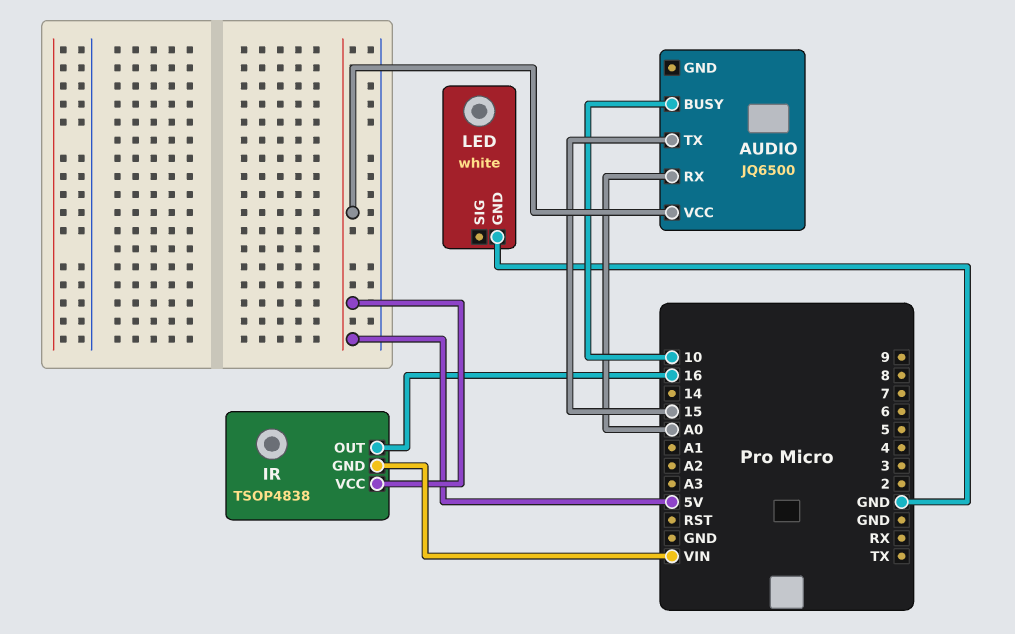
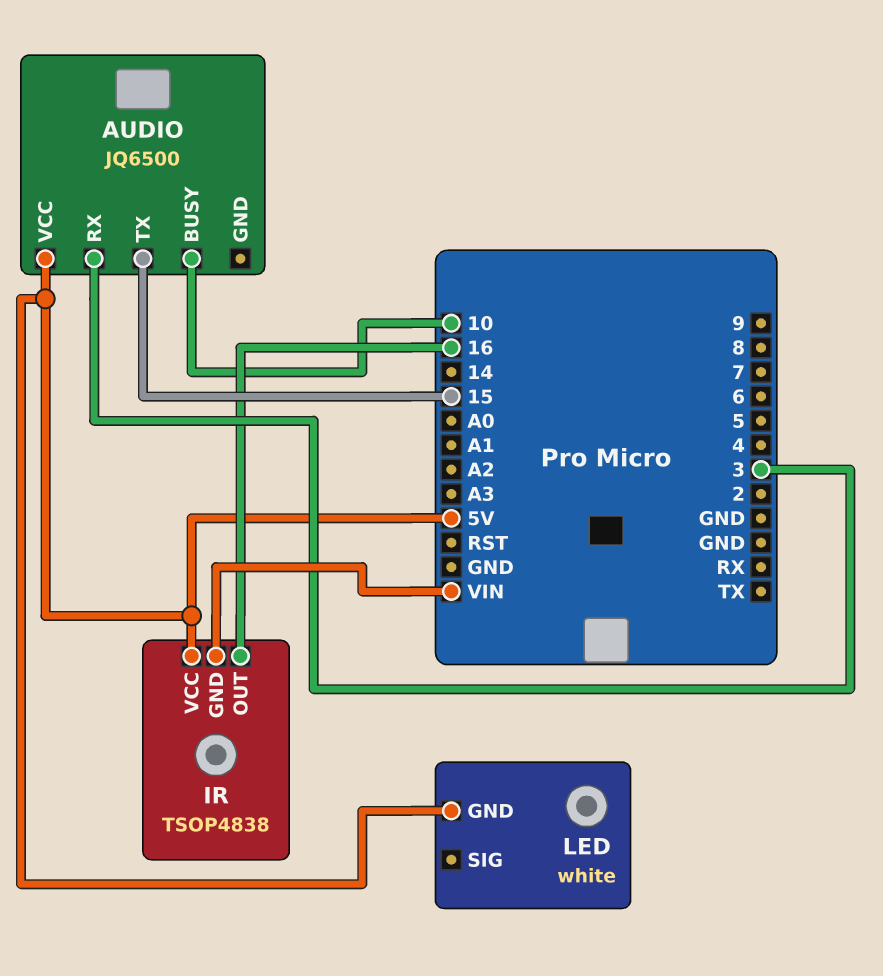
AUDIO pin RX: A0 -> 3
LED pin GND: GND -> 5V

